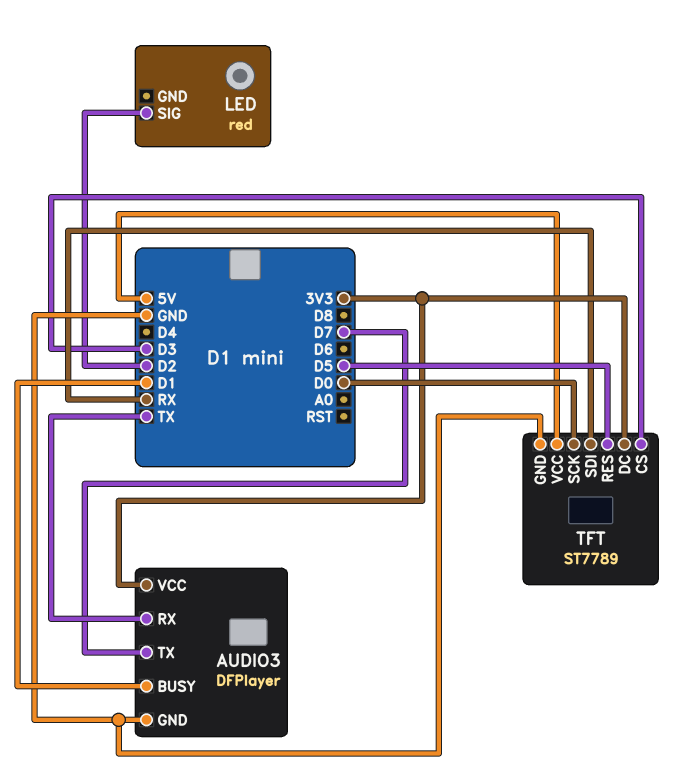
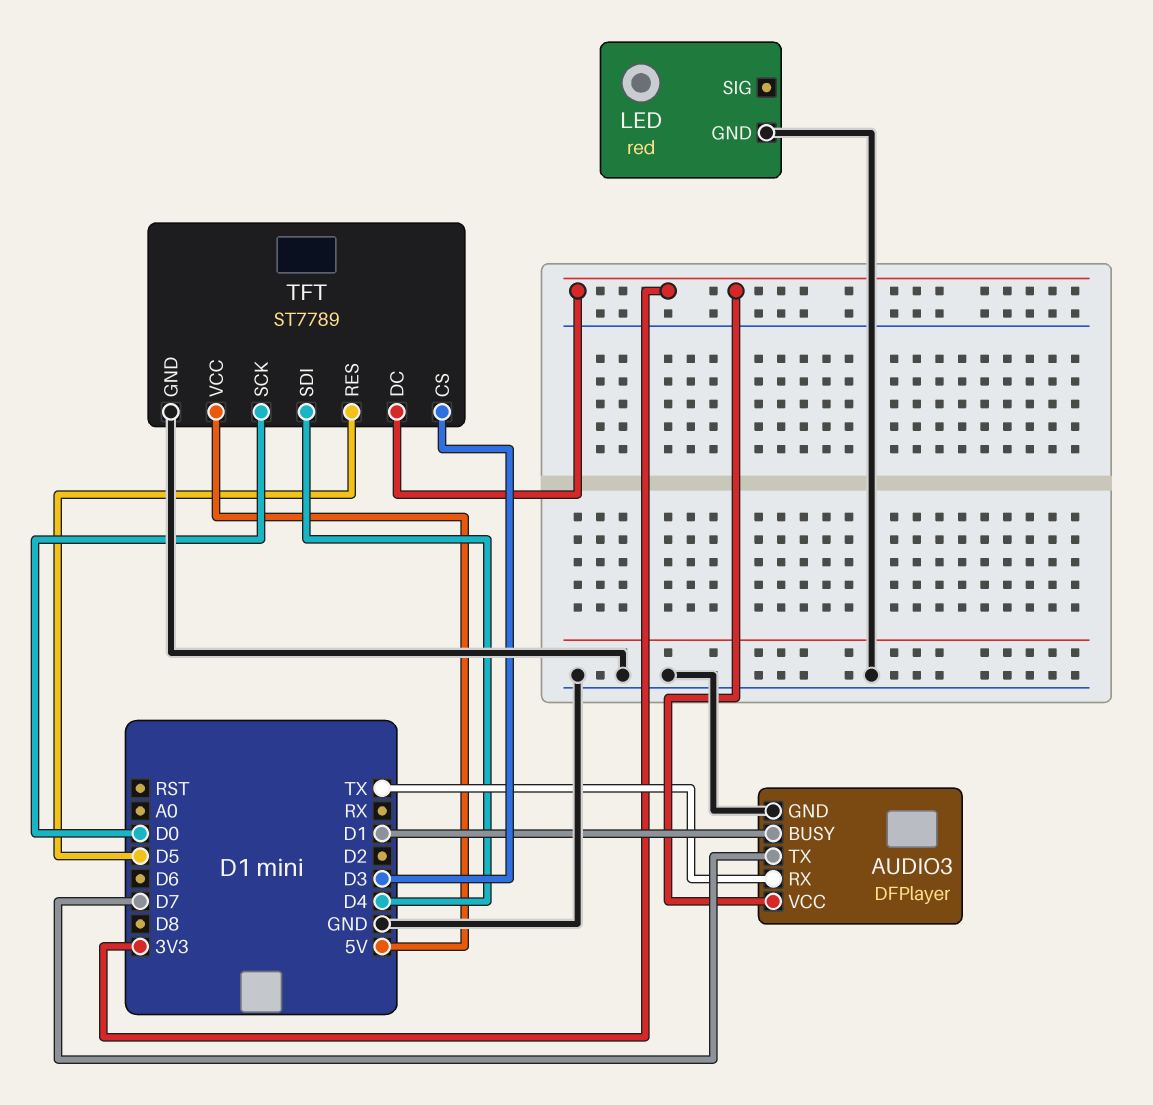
LED pin GND: none -> GND
LED pin SIG: D2 -> none
TFT pin SDI: RX -> D4

